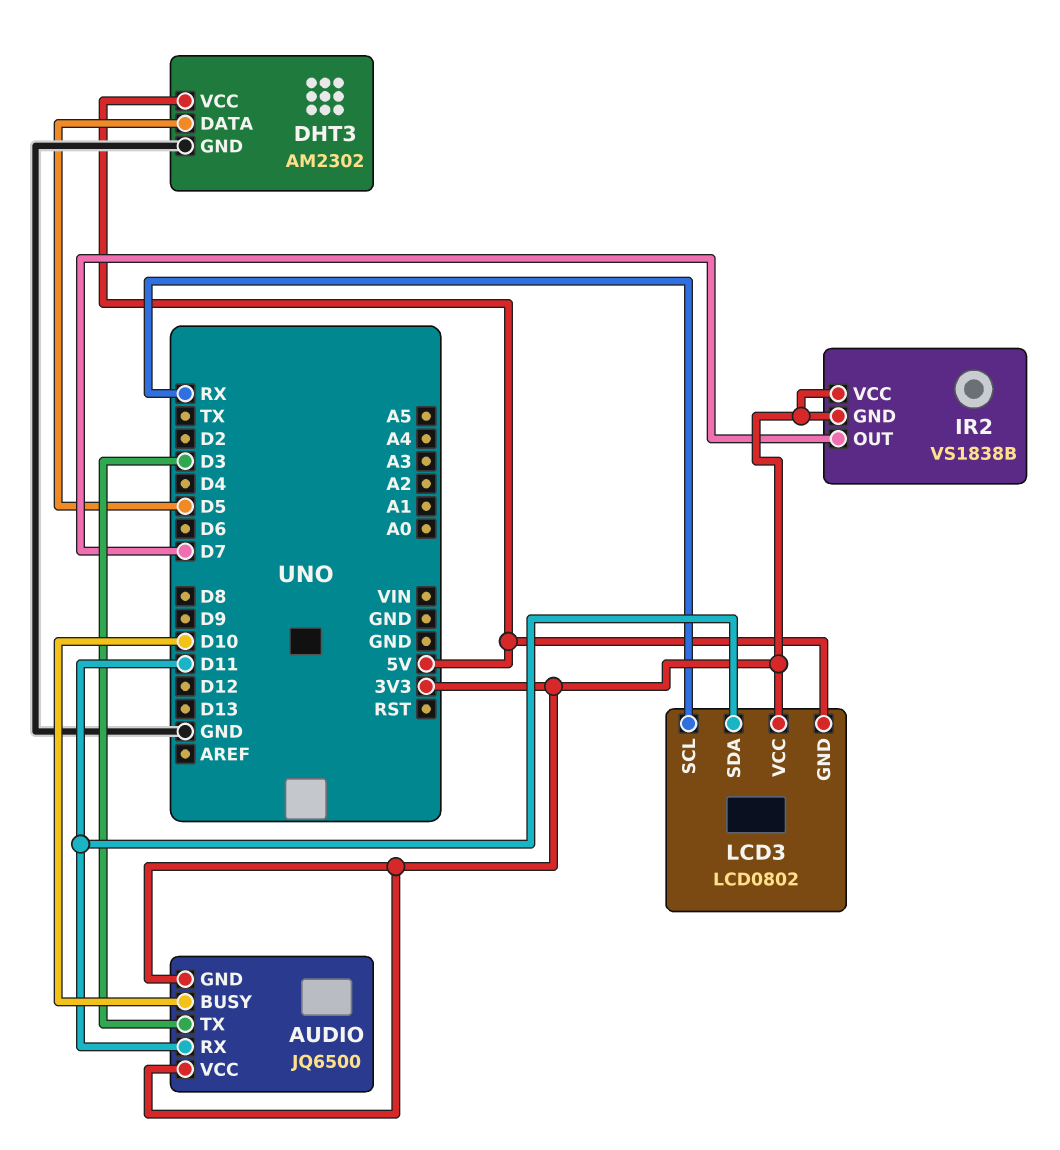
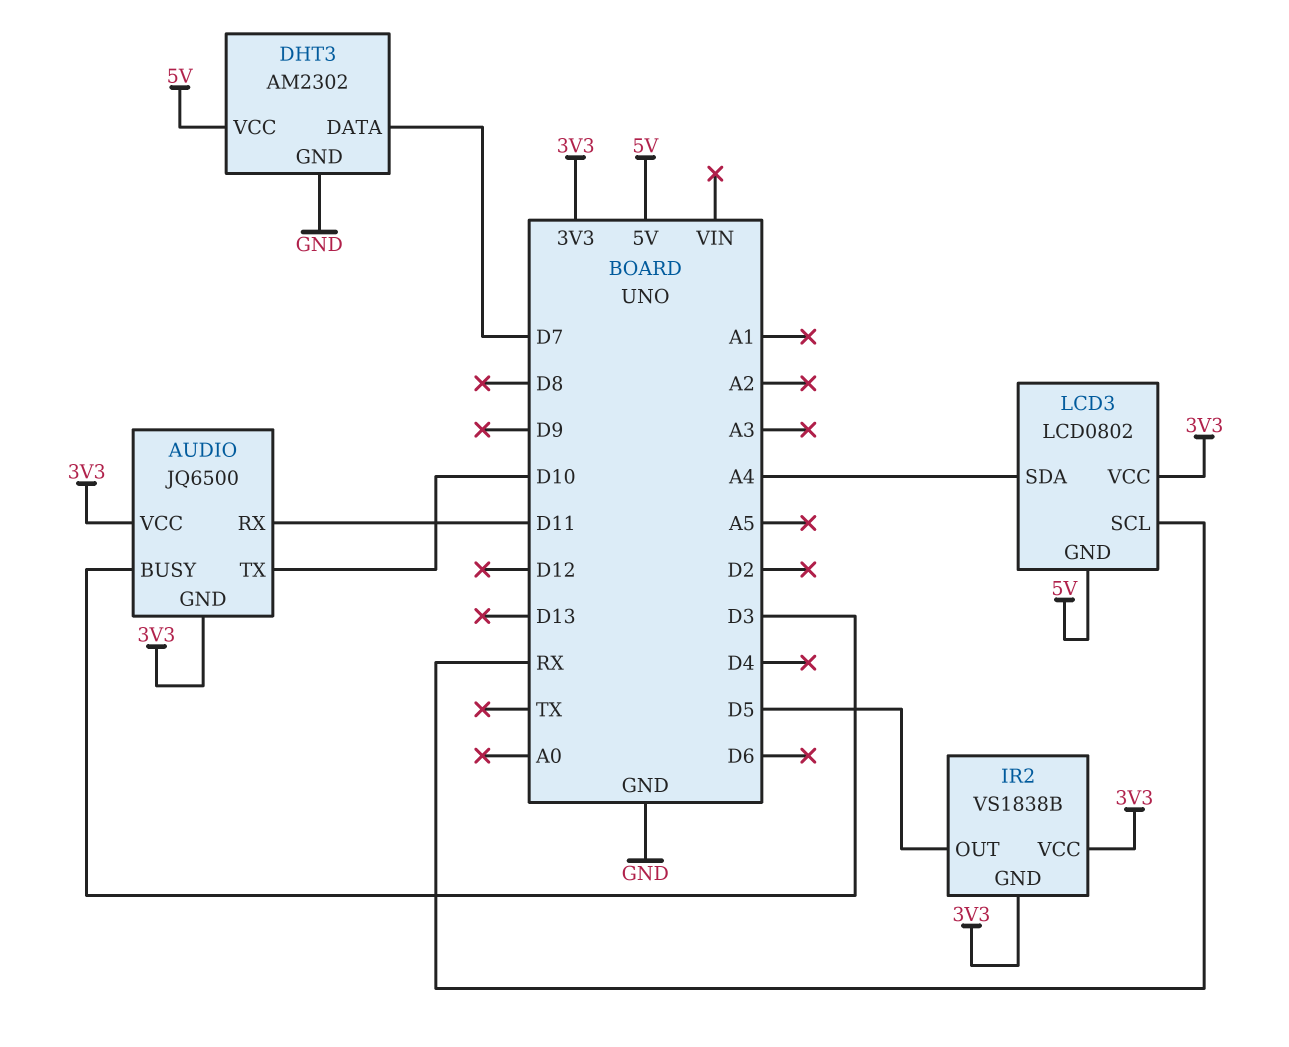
AUDIO pin BUSY: D10 -> D3
AUDIO pin TX: D3 -> D10
DHT3 pin DATA: D5 -> D7
IR2 pin OUT: D7 -> D5
LCD3 pin SDA: D11 -> A4

